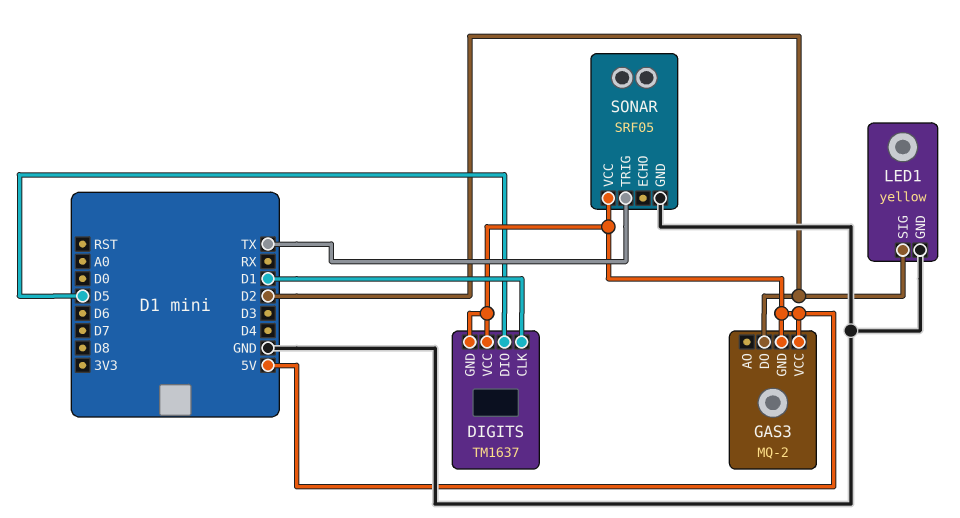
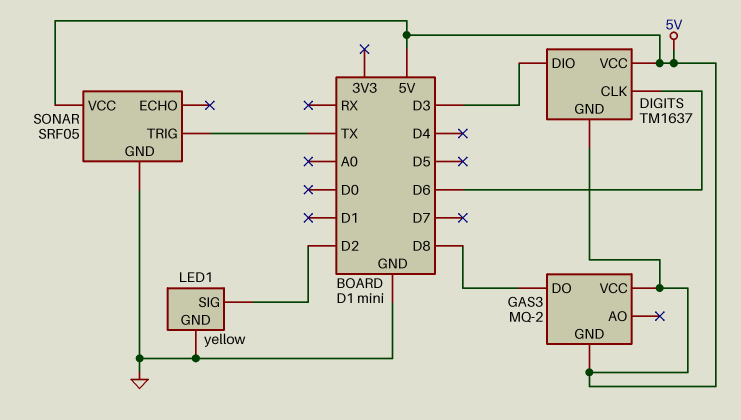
DIGITS pin CLK: D1 -> D6
DIGITS pin DIO: D5 -> D3
GAS3 pin DO: D2 -> D8

